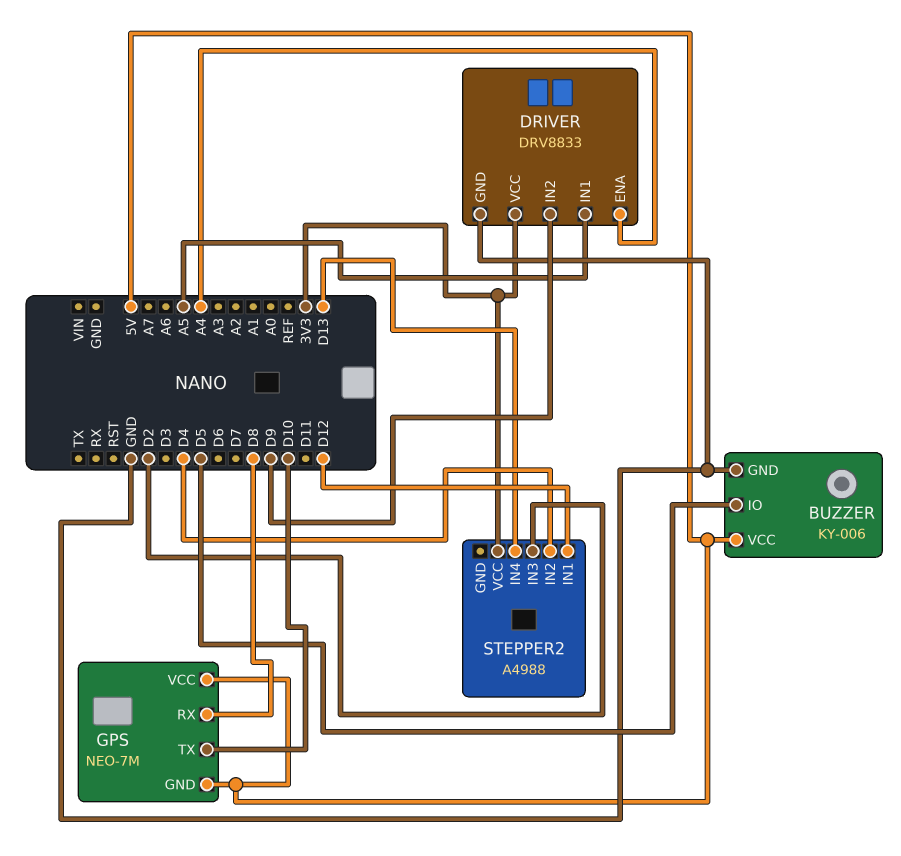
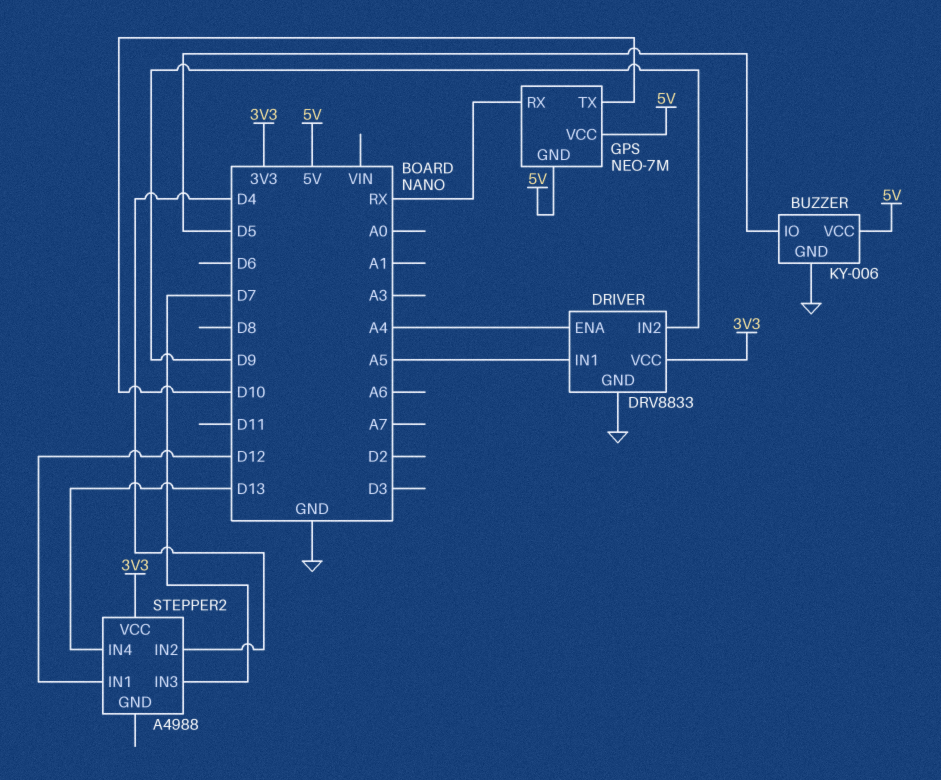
GPS pin RX: D8 -> RX
STEPPER2 pin IN3: D2 -> D7

